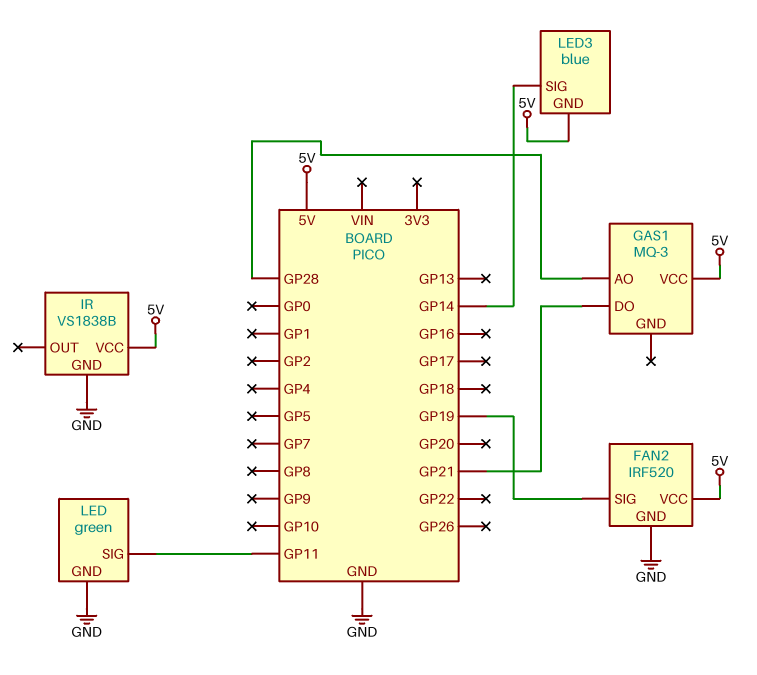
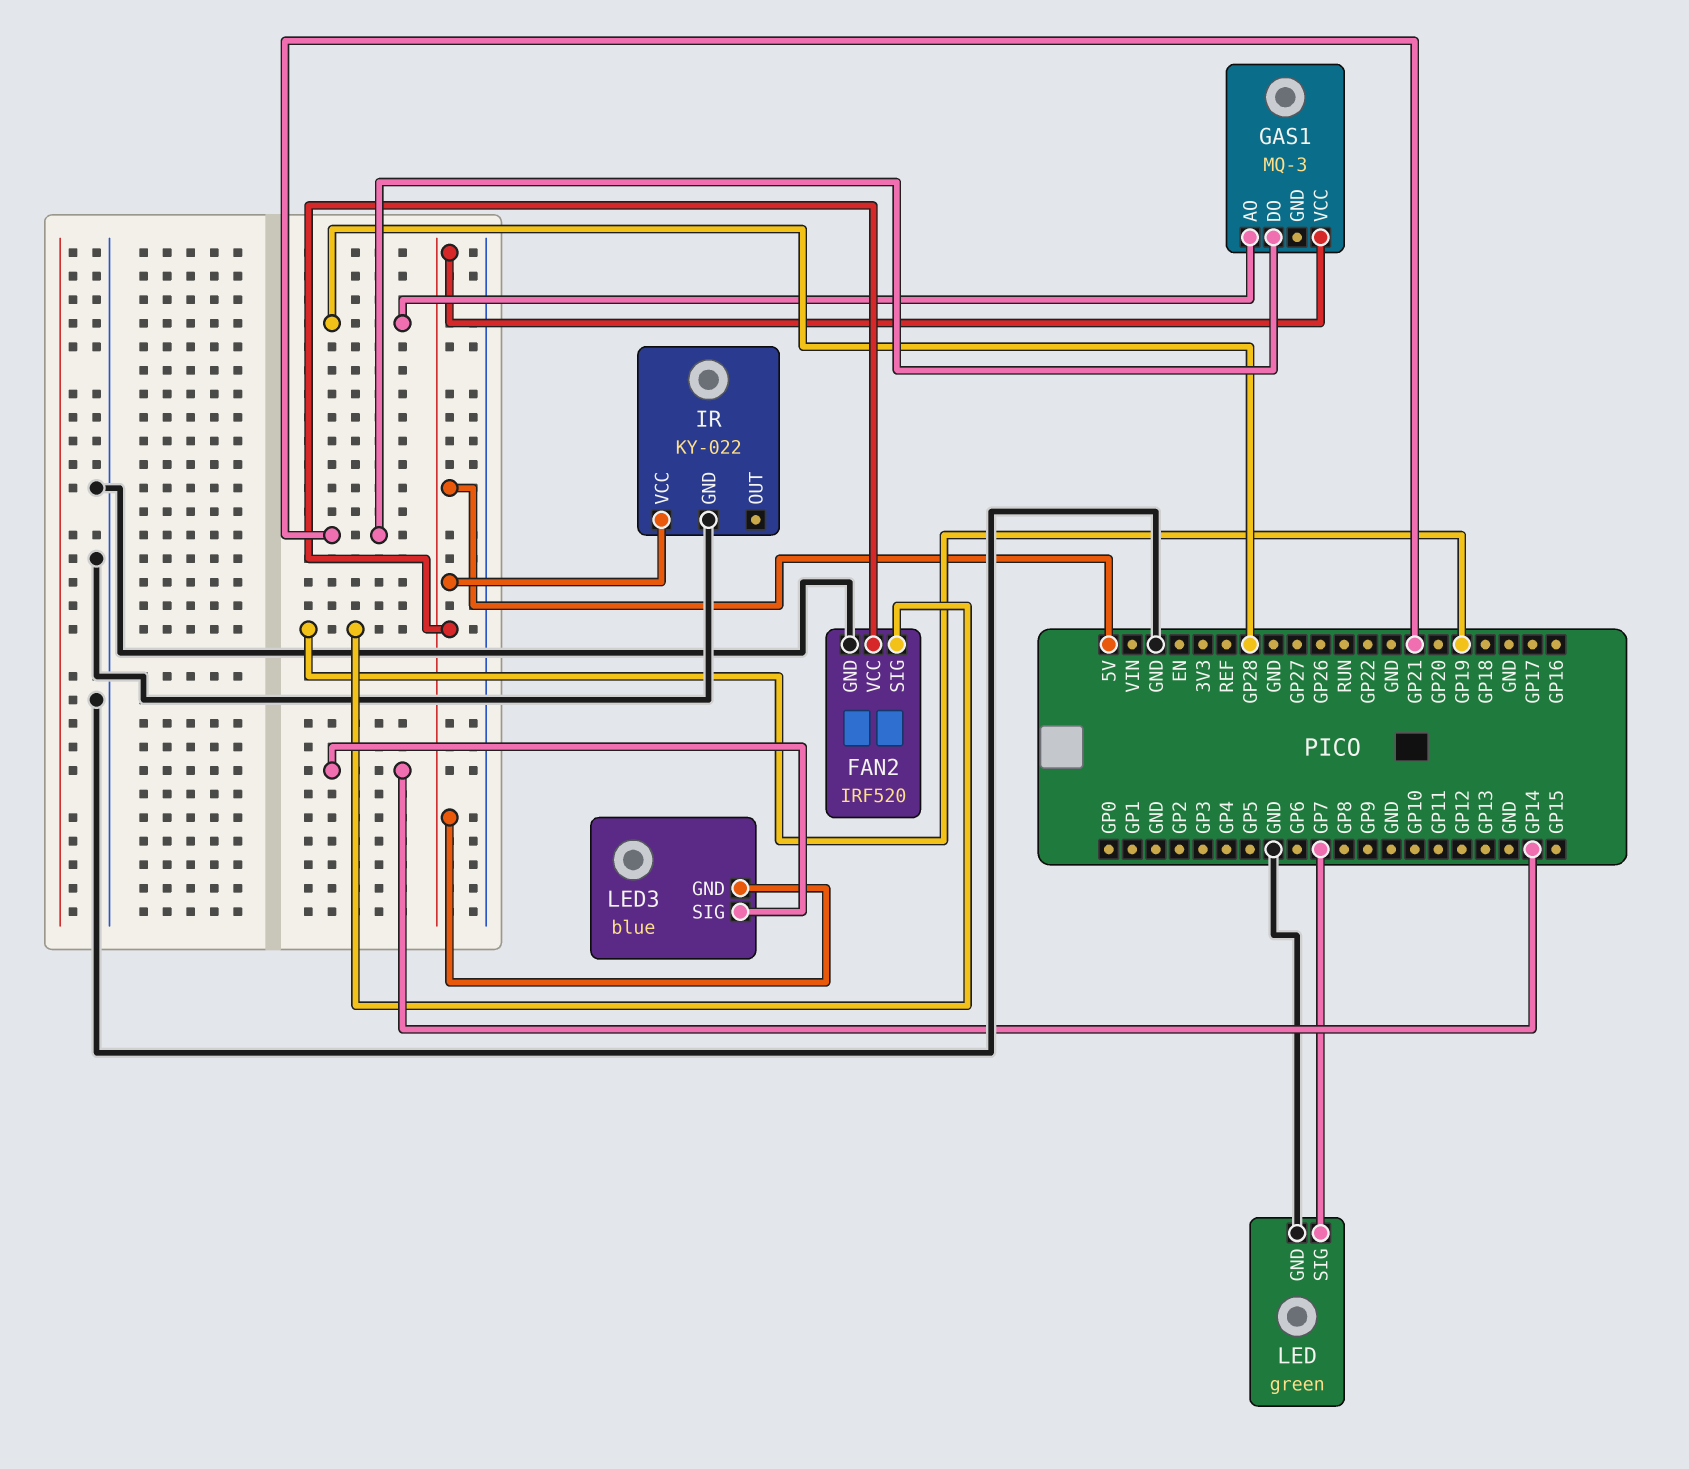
IR: VS1838B -> KY-022
LED pin SIG: GP11 -> GP7

